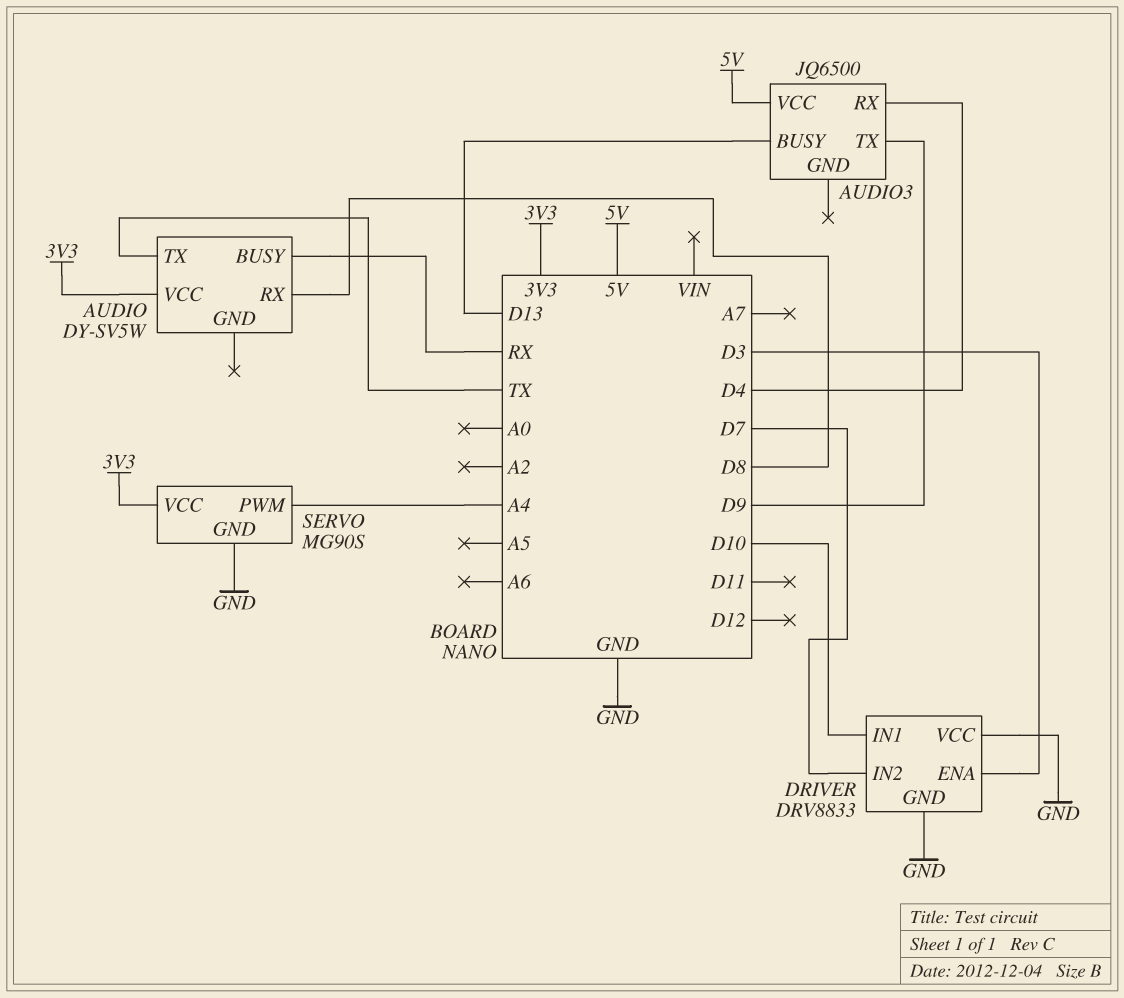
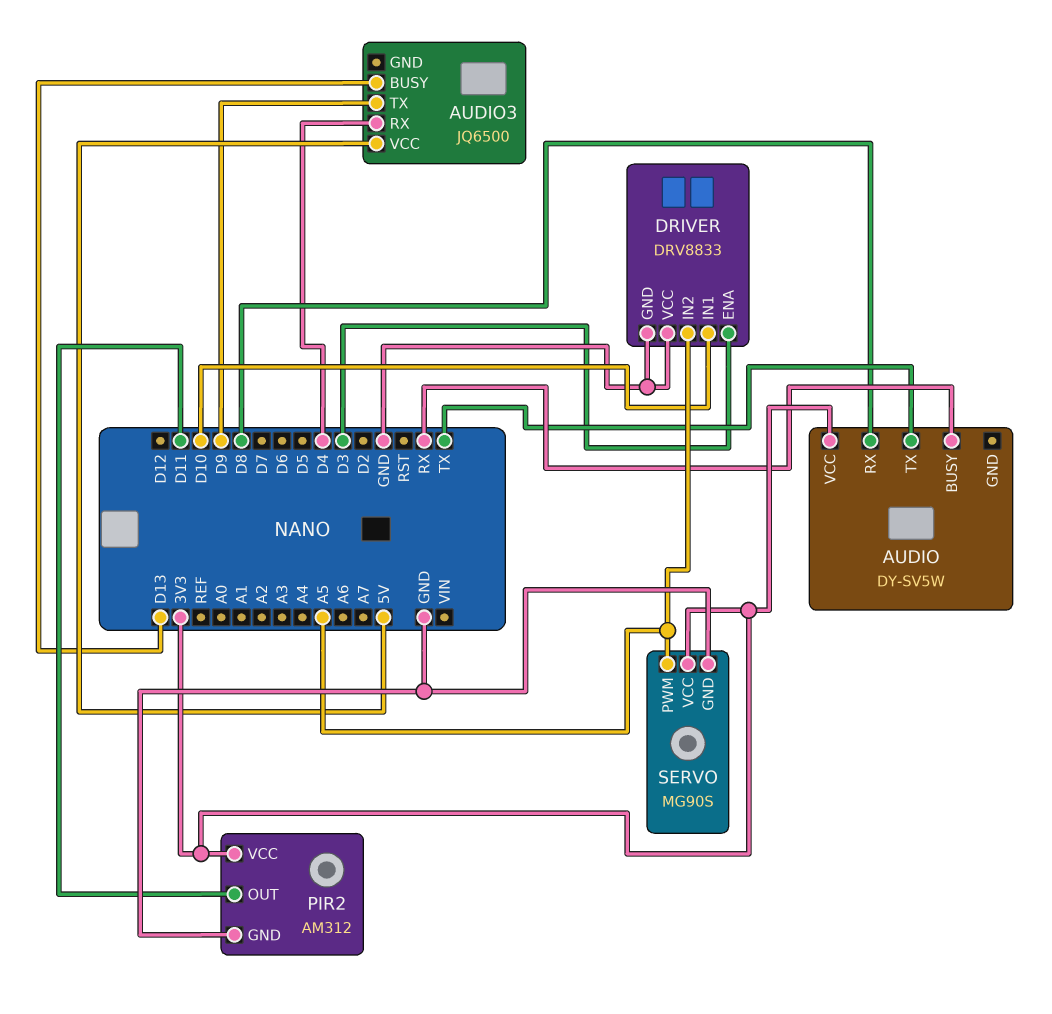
DRIVER pin IN2: D7 -> A5
PIR2: none -> AM312
PIR2 pin GND: none -> GND
PIR2 pin OUT: none -> D11
PIR2 pin VCC: none -> 3V3
SERVO pin PWM: A4 -> A5

